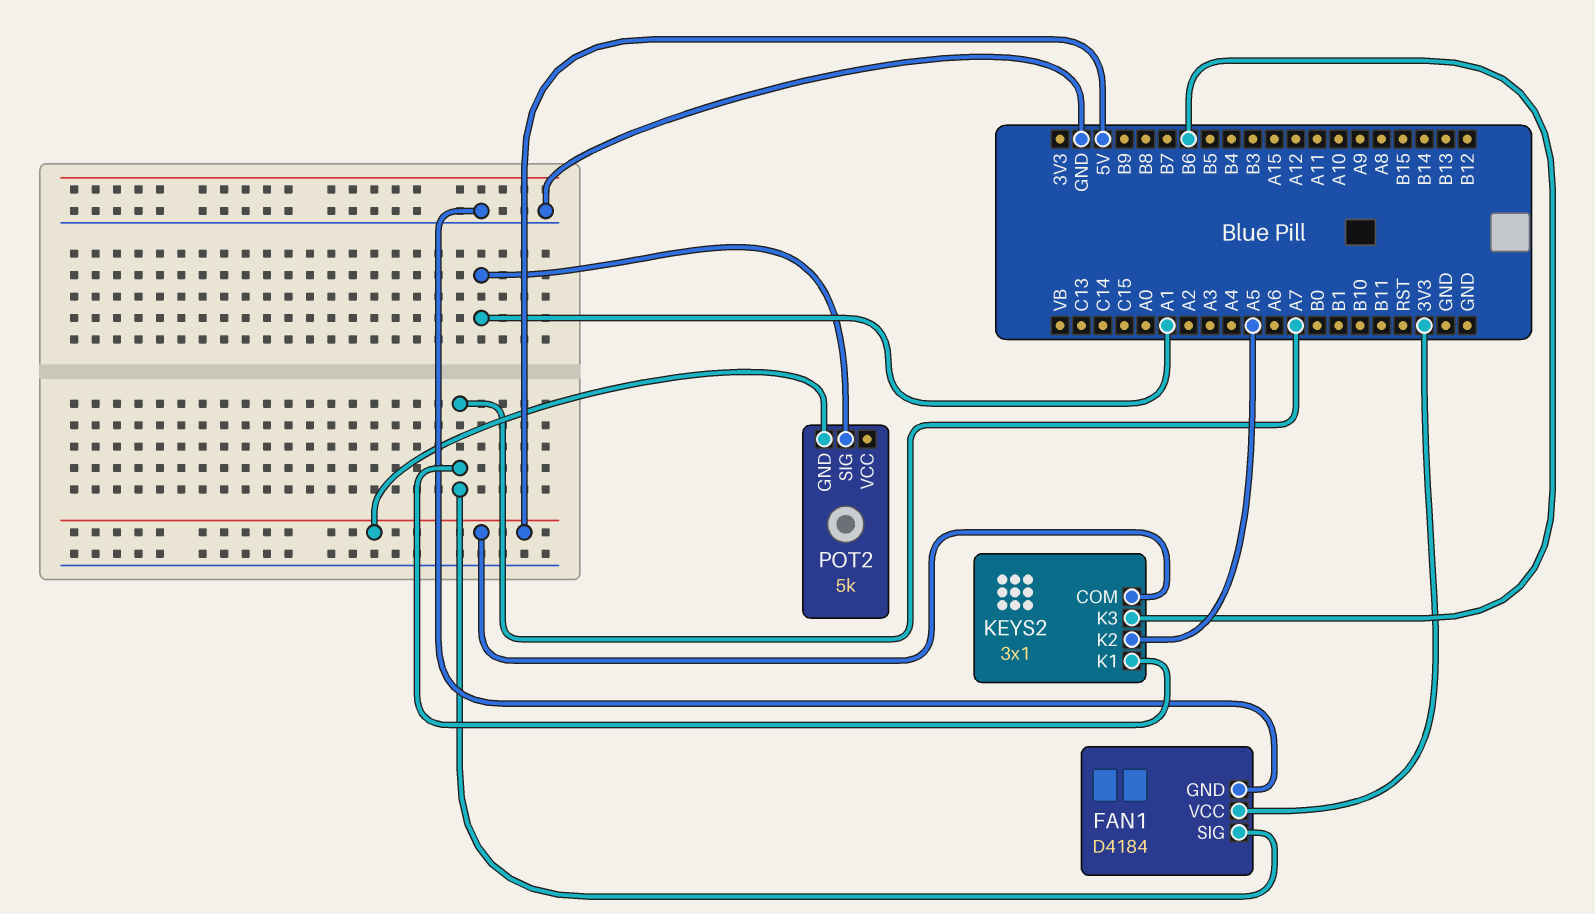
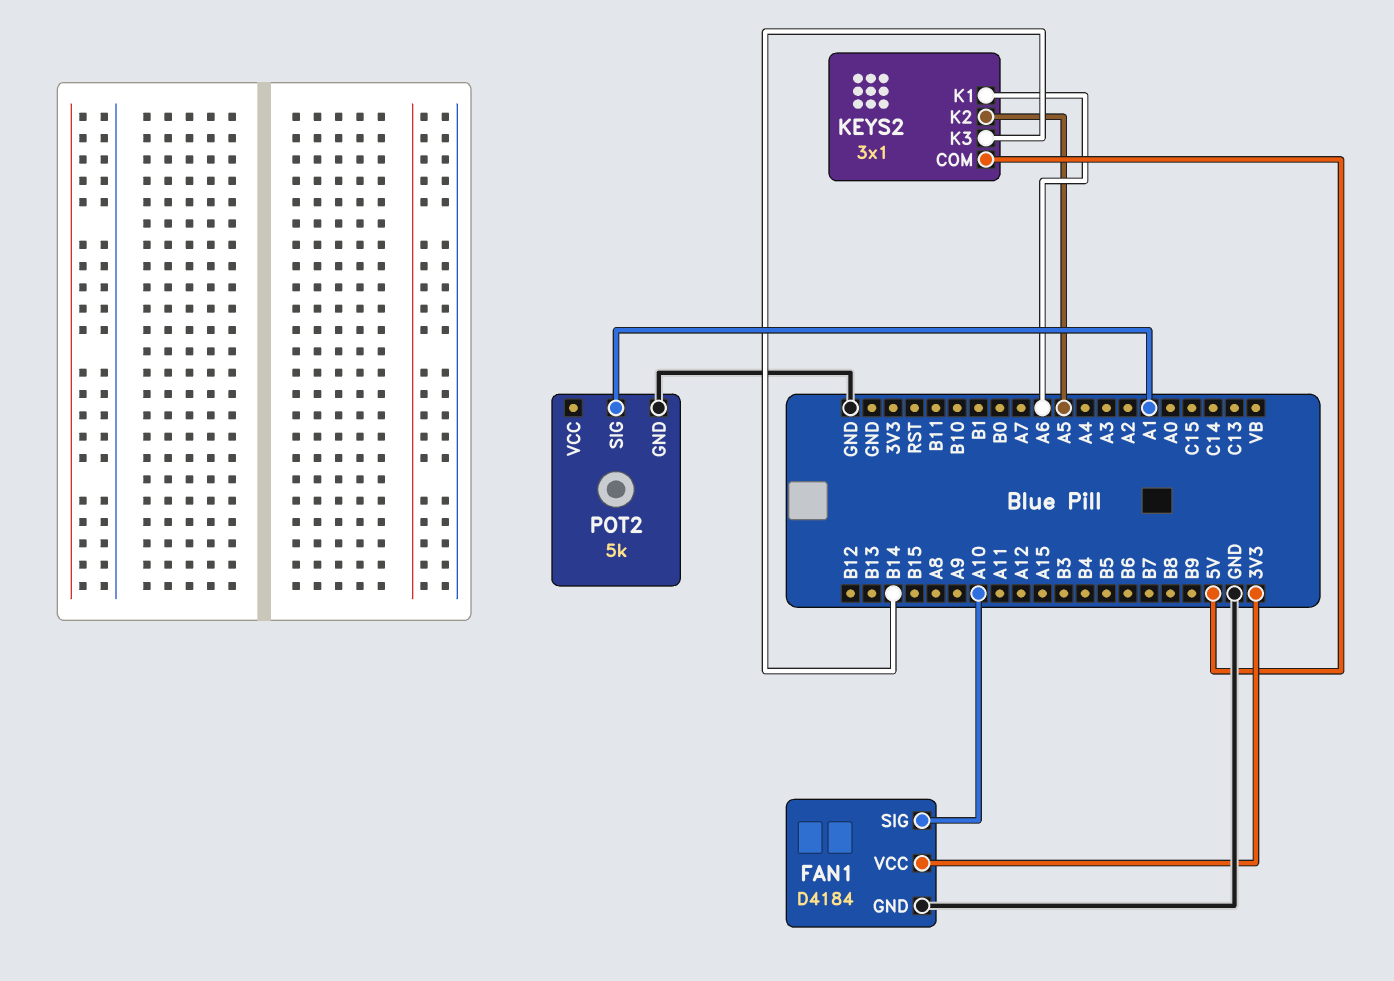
FAN1 pin SIG: A7 -> A10
KEYS2 pin K1: A7 -> A6
KEYS2 pin K3: B6 -> B14
POT2 pin GND: 5V -> GND

